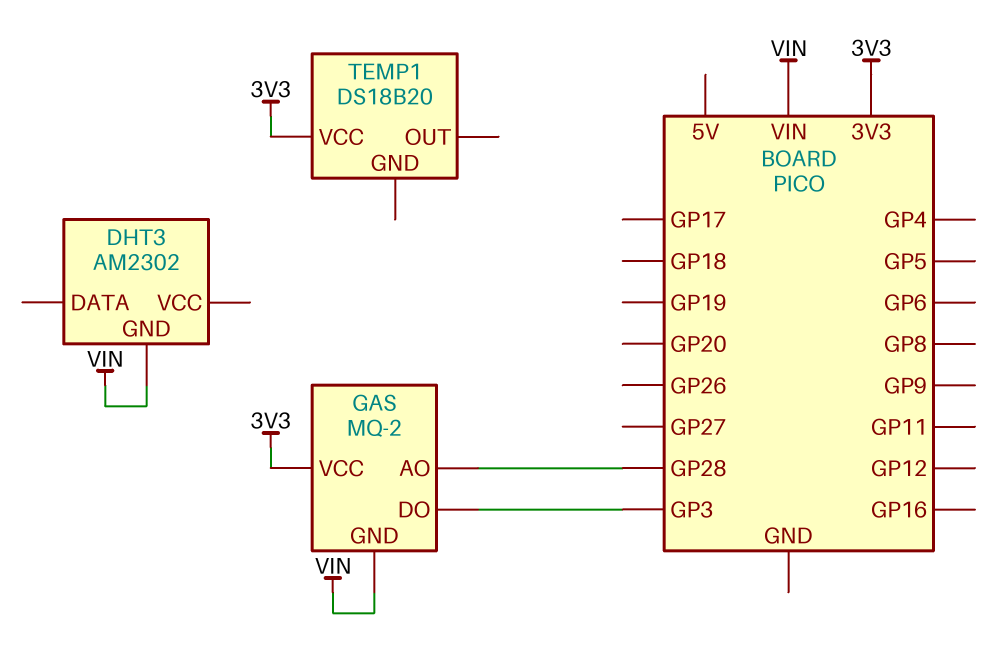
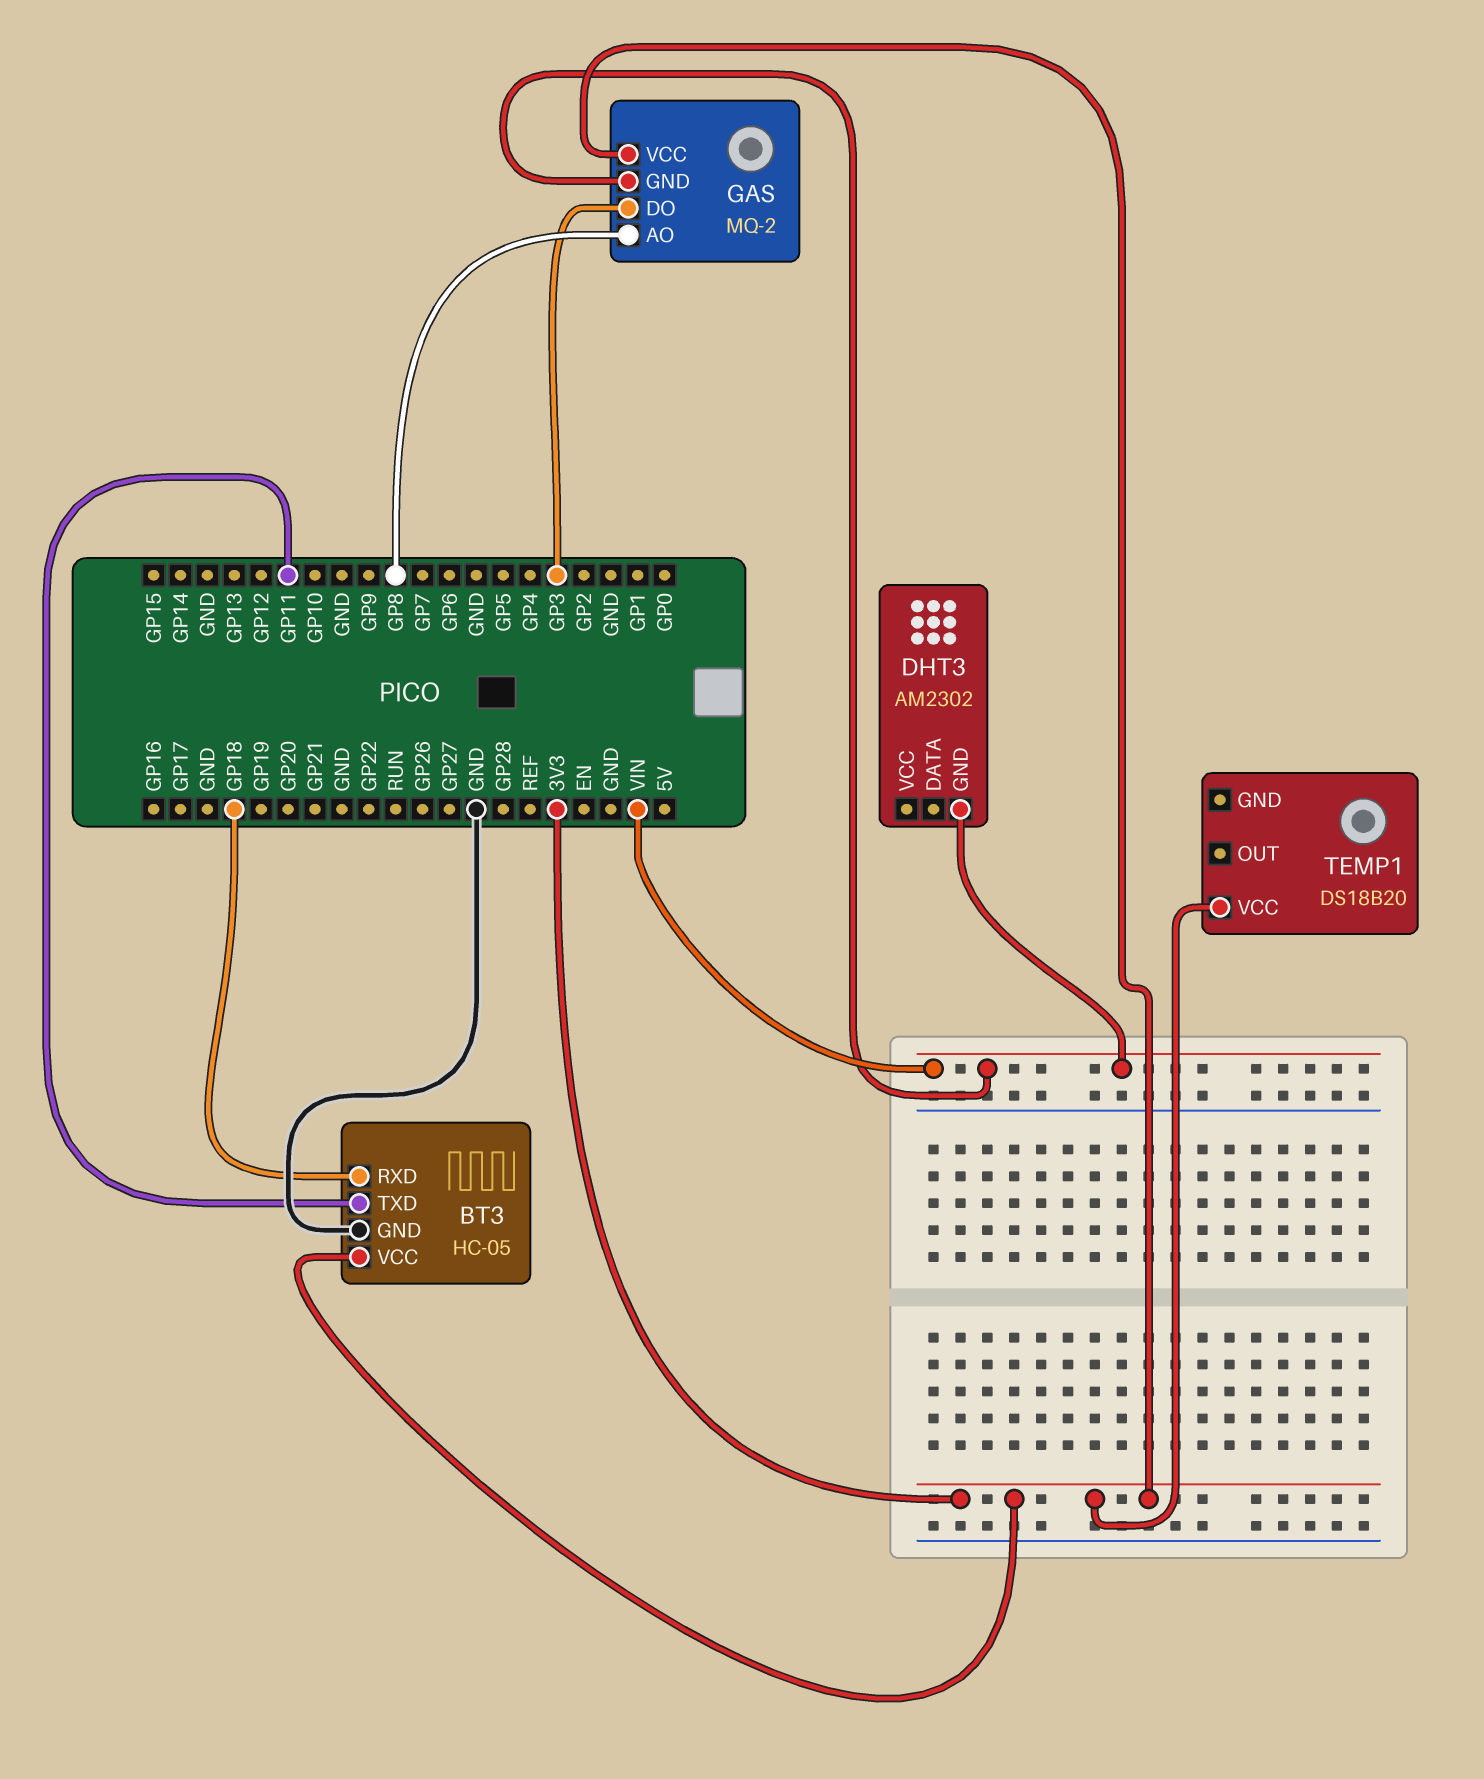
BT3: none -> HC-05
BT3 pin GND: none -> GND
BT3 pin RXD: none -> GP18
BT3 pin TXD: none -> GP11
BT3 pin VCC: none -> 3V3
GAS pin AO: GP28 -> GP8

